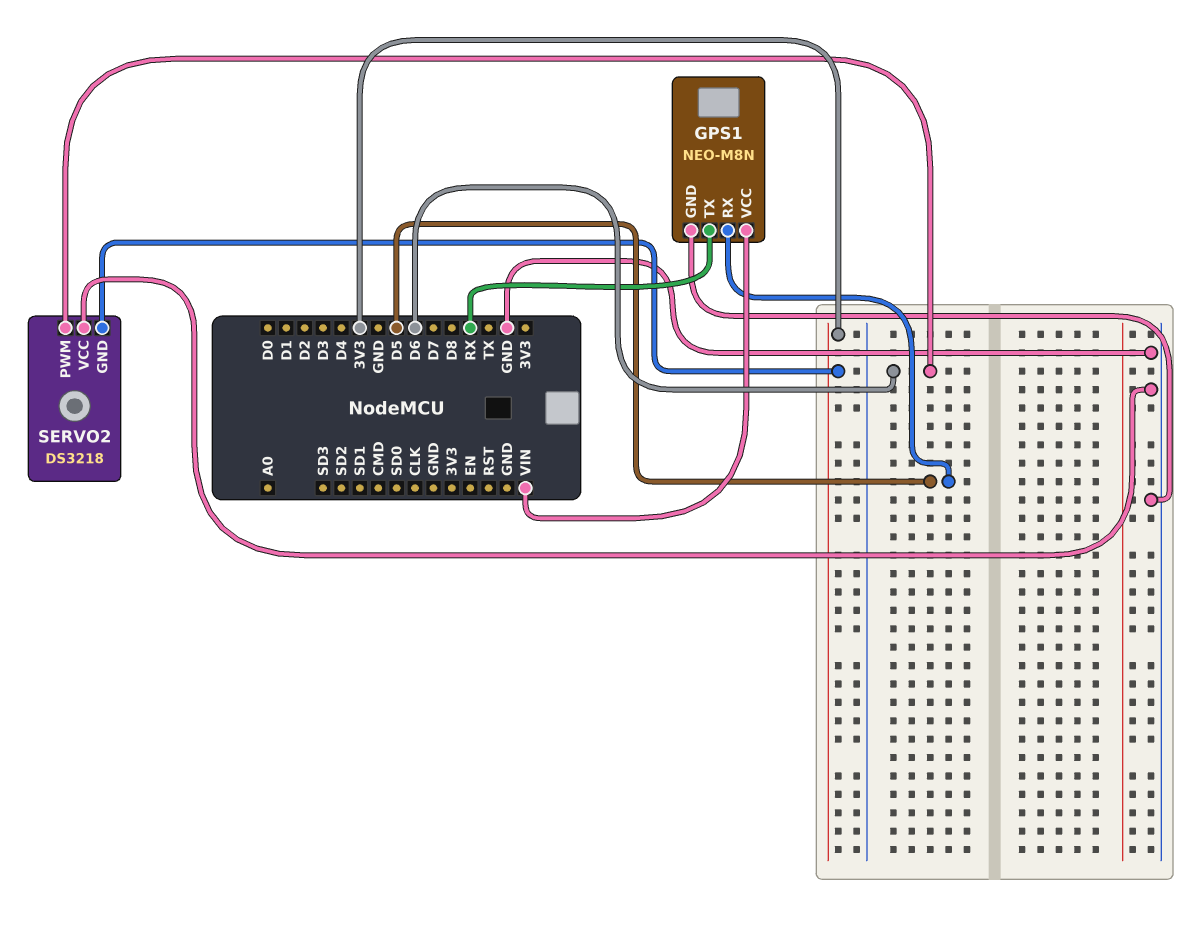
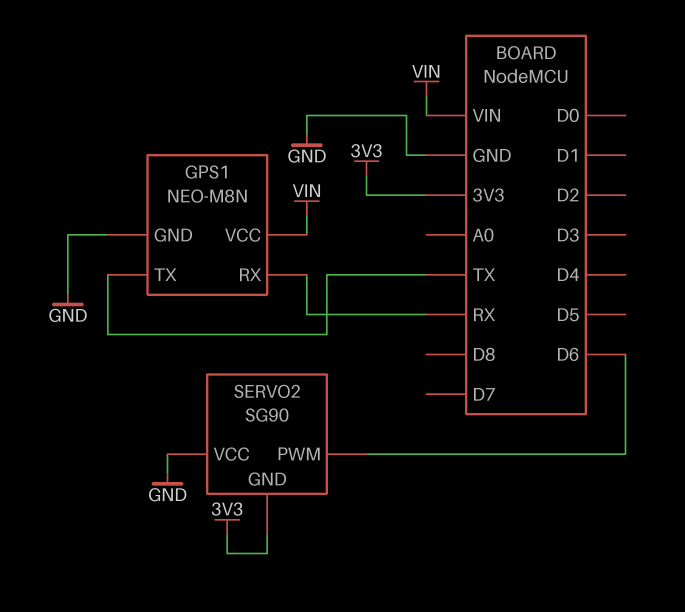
GPS1 pin RX: D5 -> RX
GPS1 pin TX: RX -> TX
SERVO2: DS3218 -> SG90

